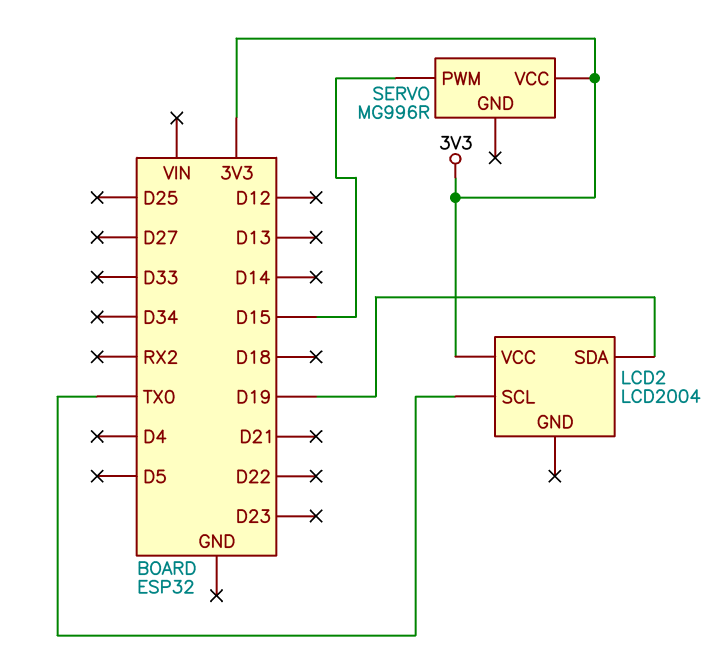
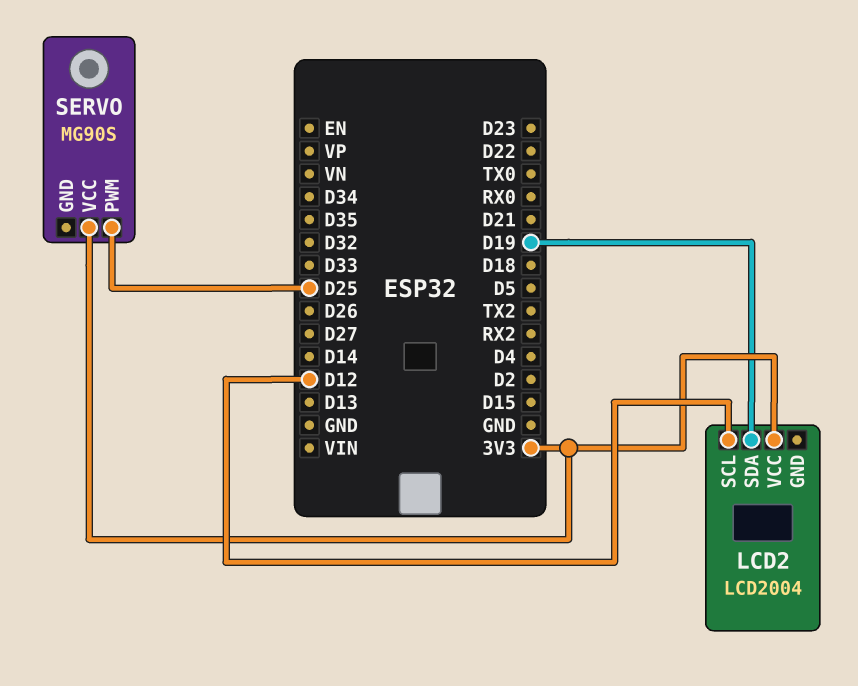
LCD2 pin SCL: TX0 -> D12
SERVO: MG996R -> MG90S
SERVO pin PWM: D15 -> D25

